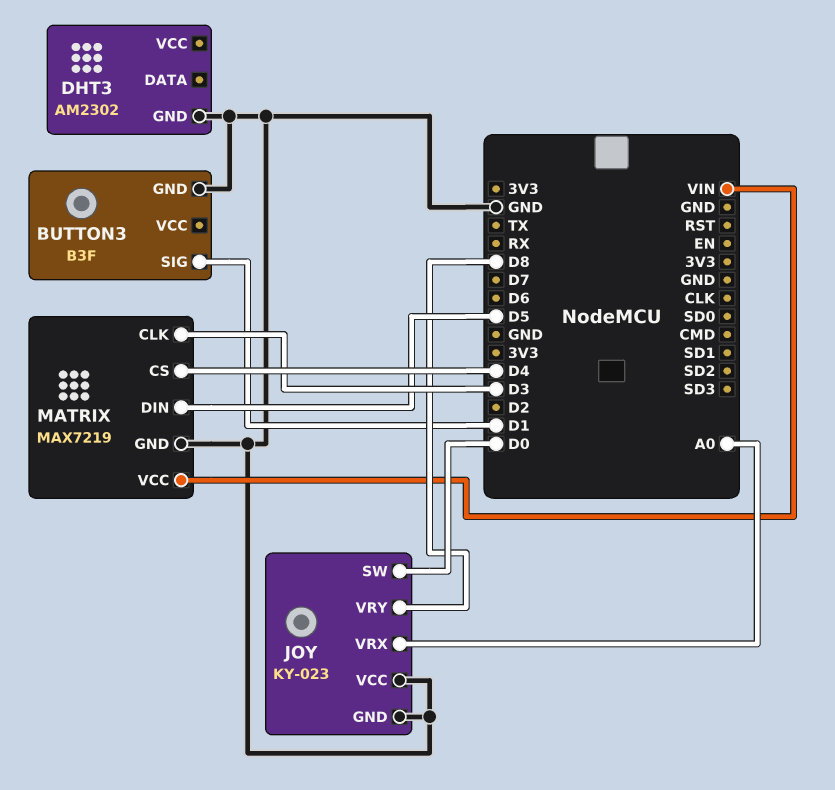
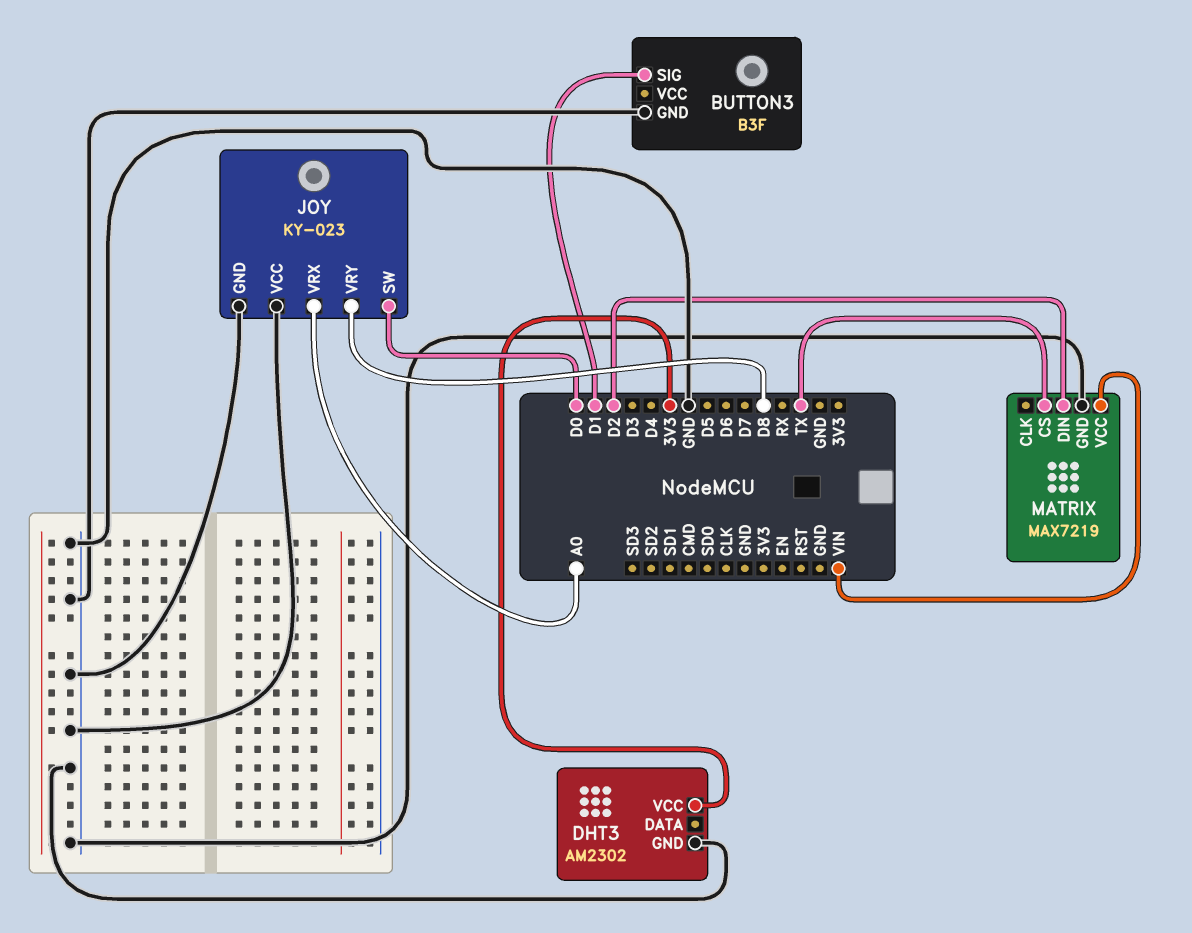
DHT3 pin VCC: none -> 3V3
MATRIX pin CLK: D3 -> none
MATRIX pin CS: D4 -> TX
MATRIX pin DIN: D5 -> D2

